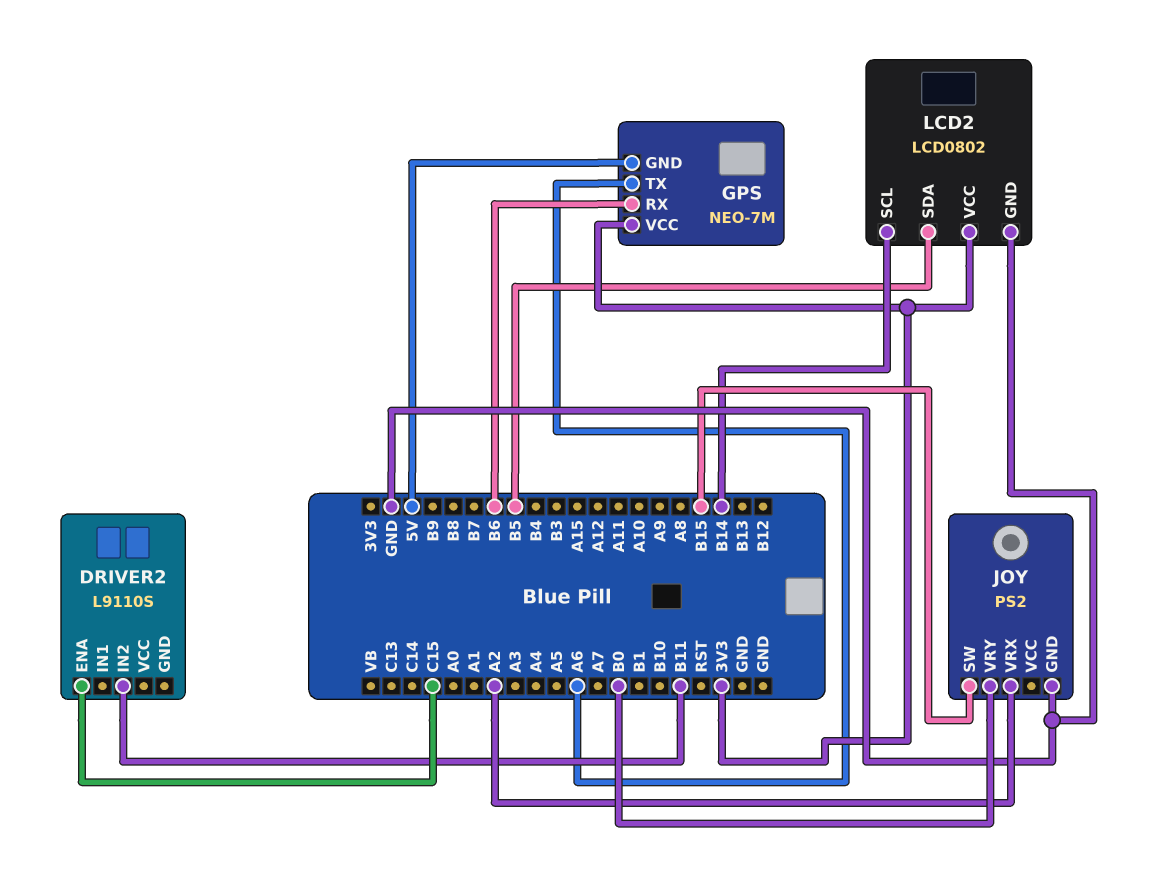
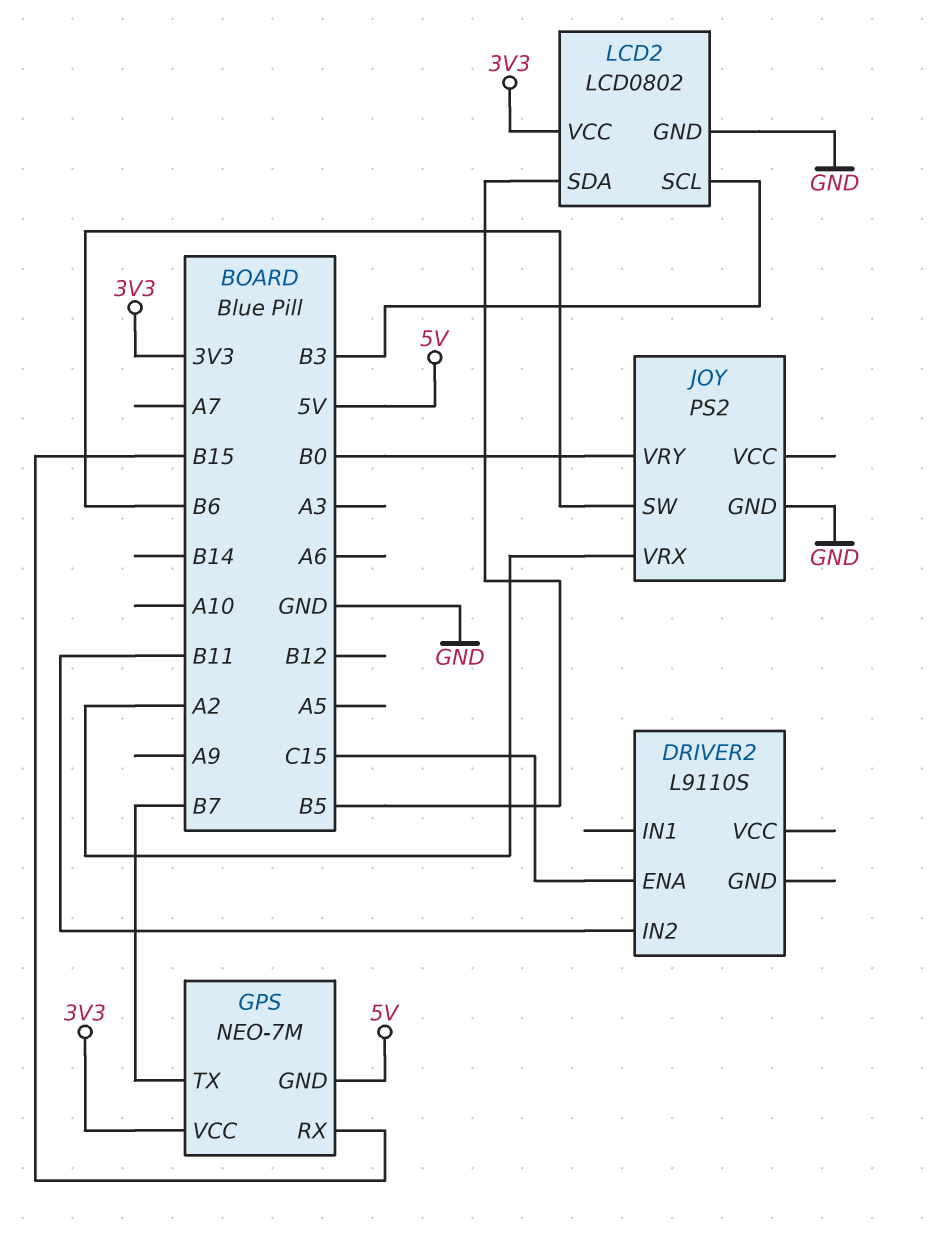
GPS pin RX: B6 -> B15
GPS pin TX: A6 -> B7
JOY pin SW: B15 -> B6
LCD2 pin SCL: B14 -> B3

